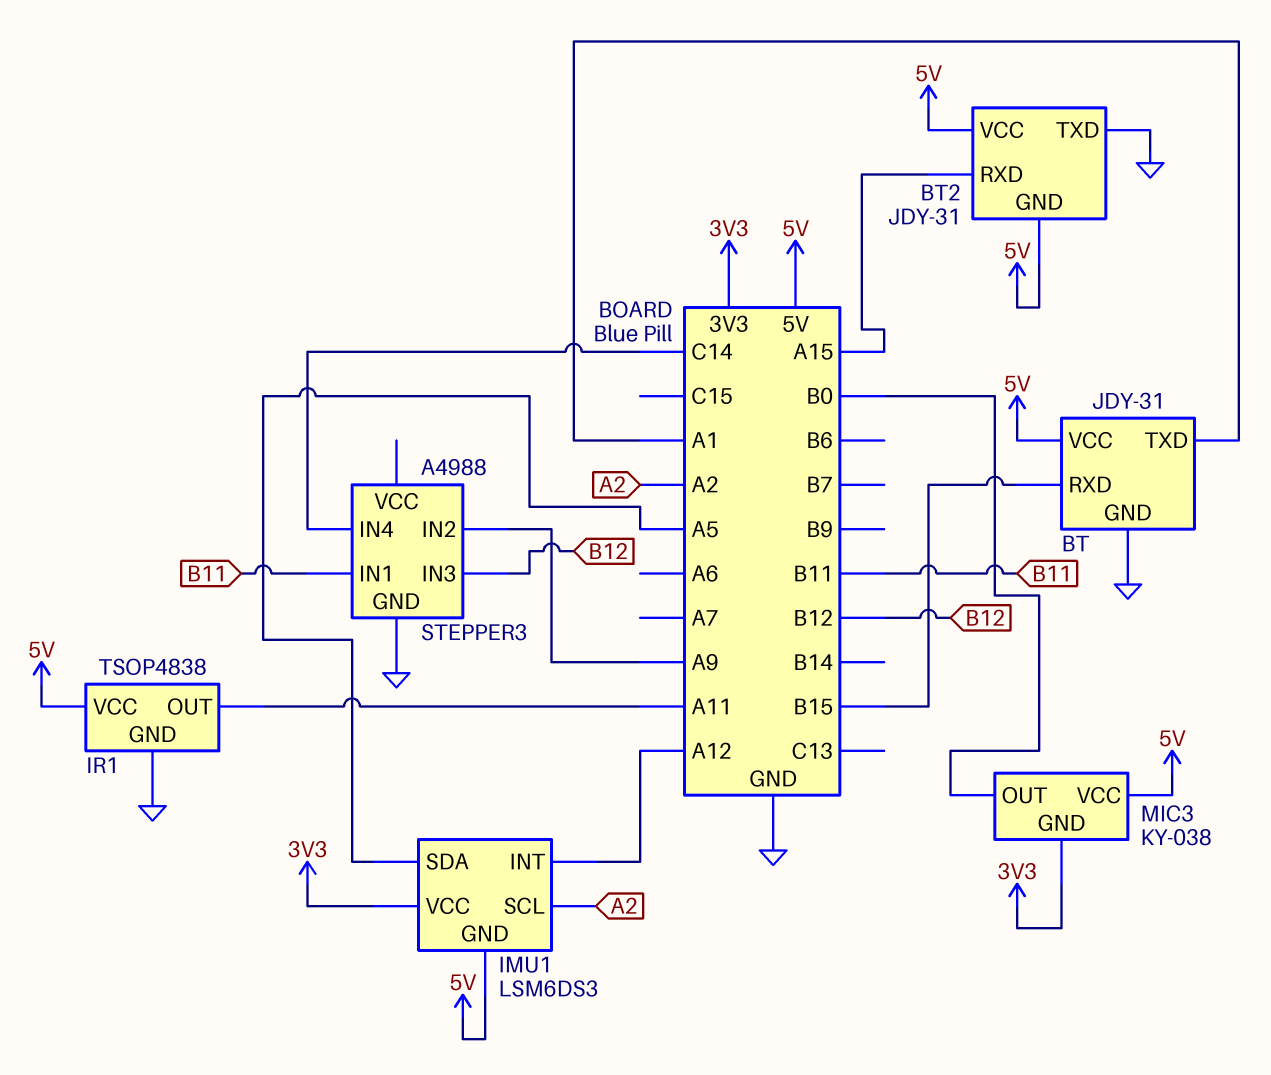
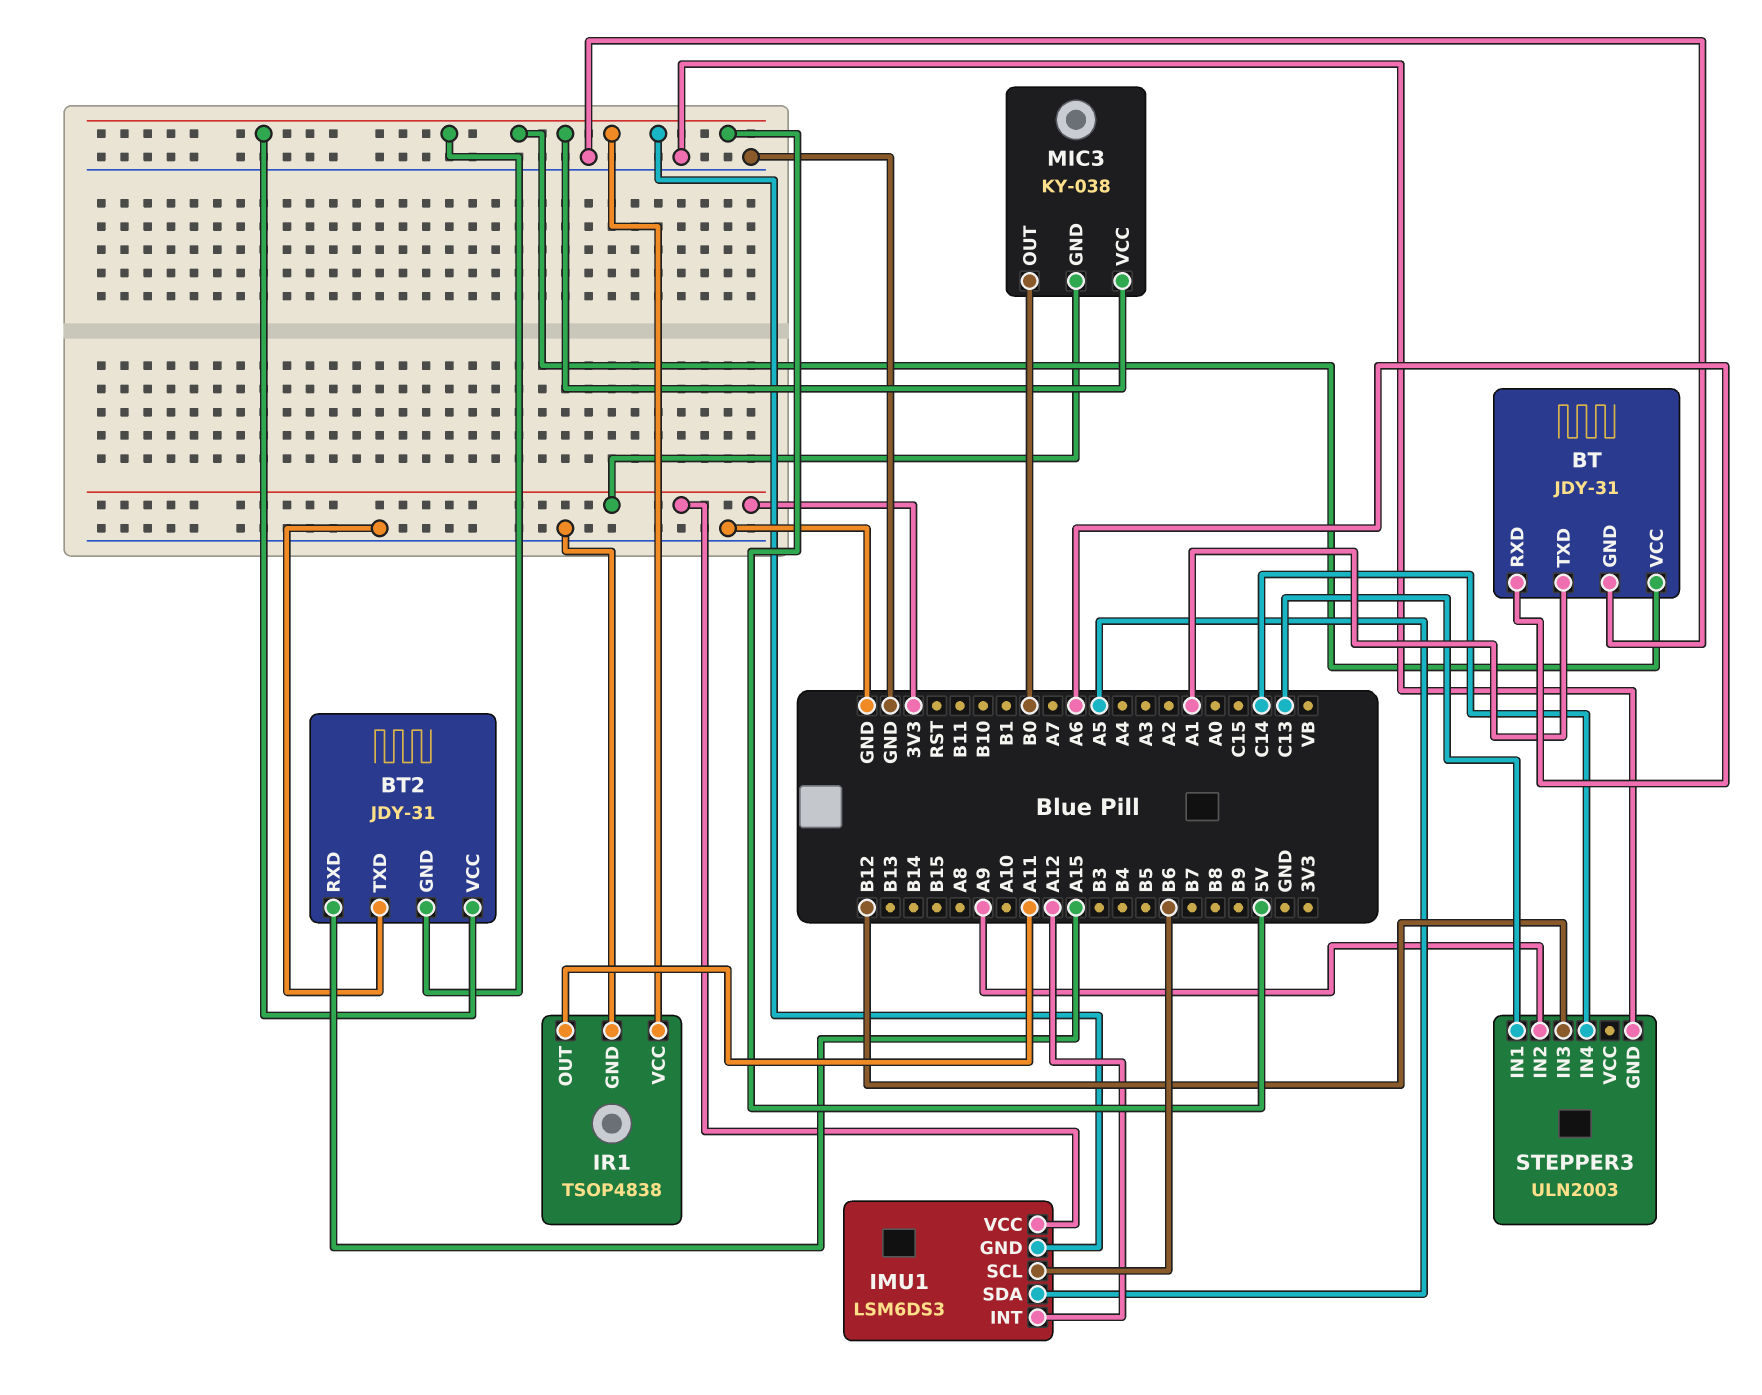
BT pin RXD: B15 -> A6
IMU1 pin SCL: A2 -> B6
STEPPER3: A4988 -> ULN2003
STEPPER3 pin IN1: B11 -> C13

